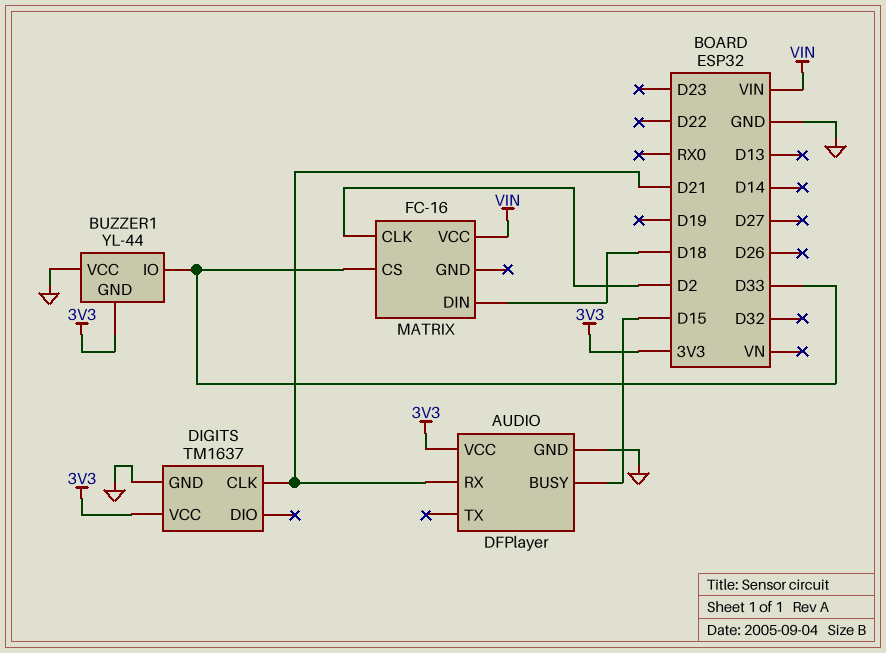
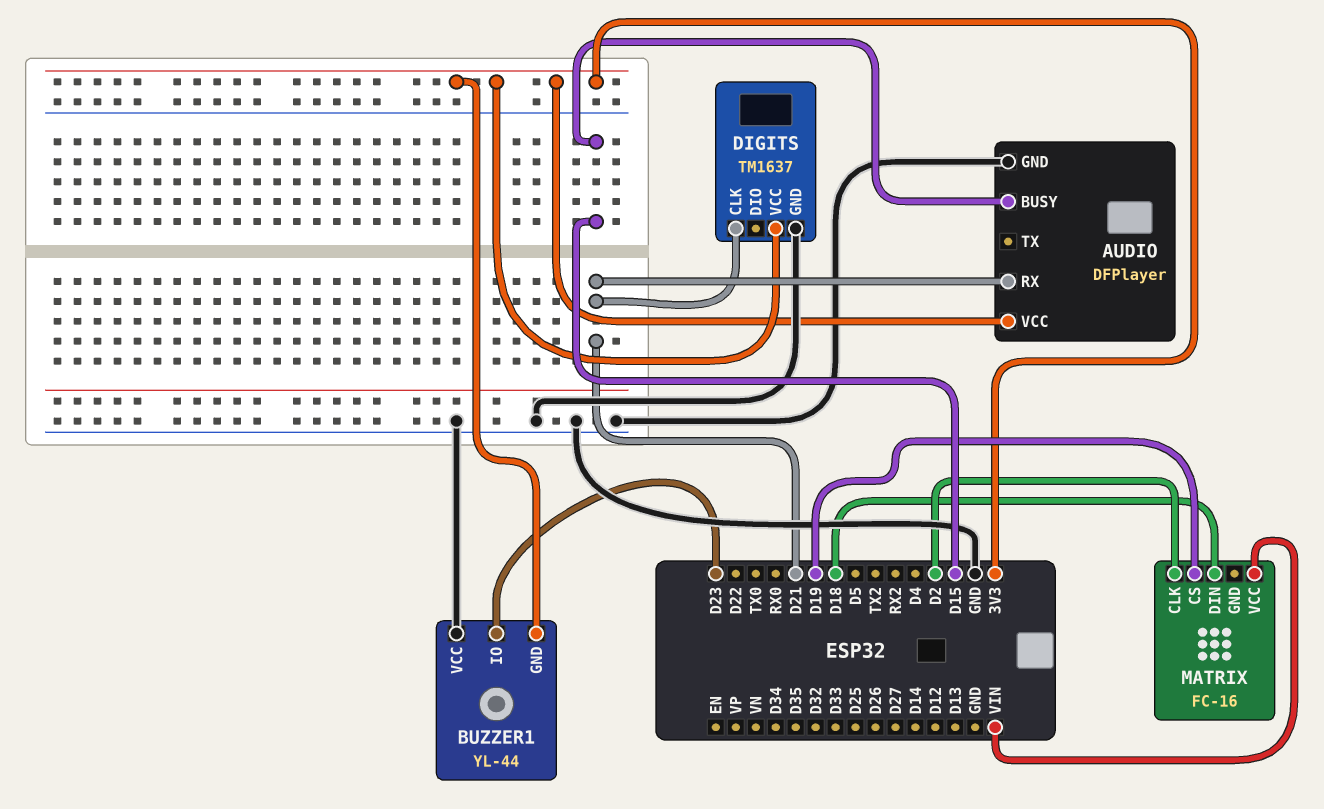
BUZZER1 pin IO: D33 -> D23
MATRIX pin CS: D33 -> D19

